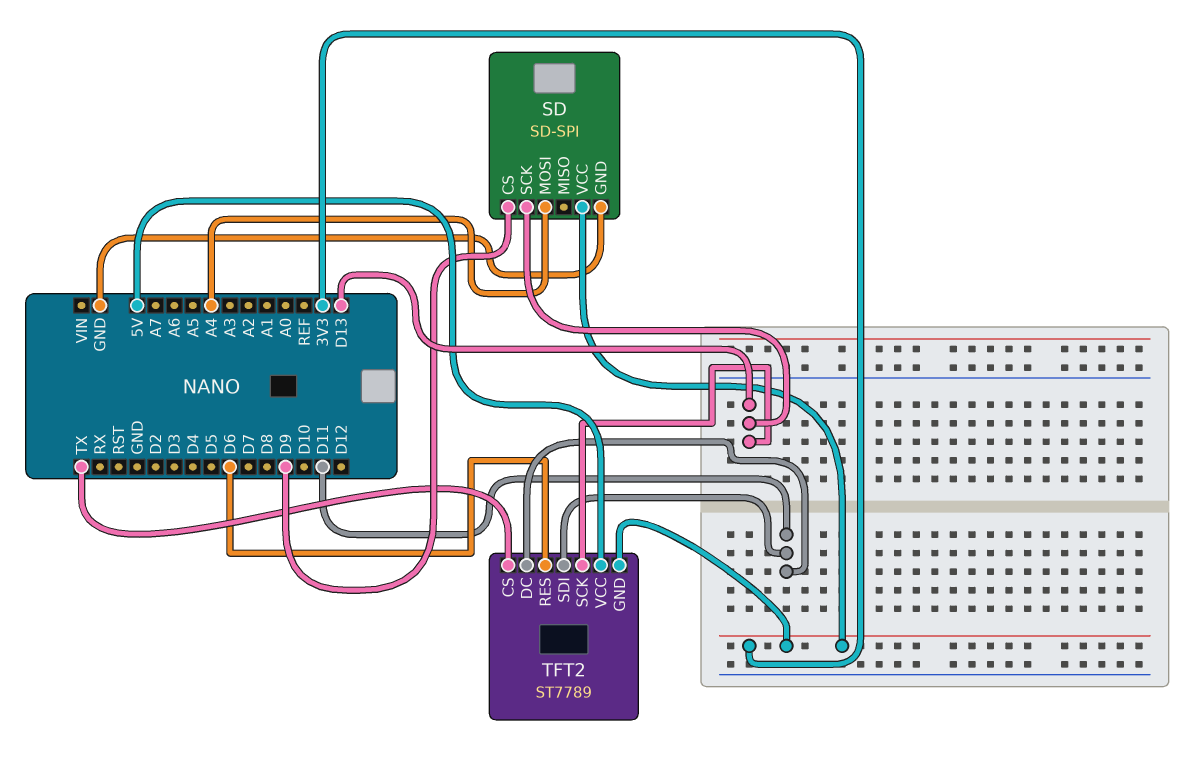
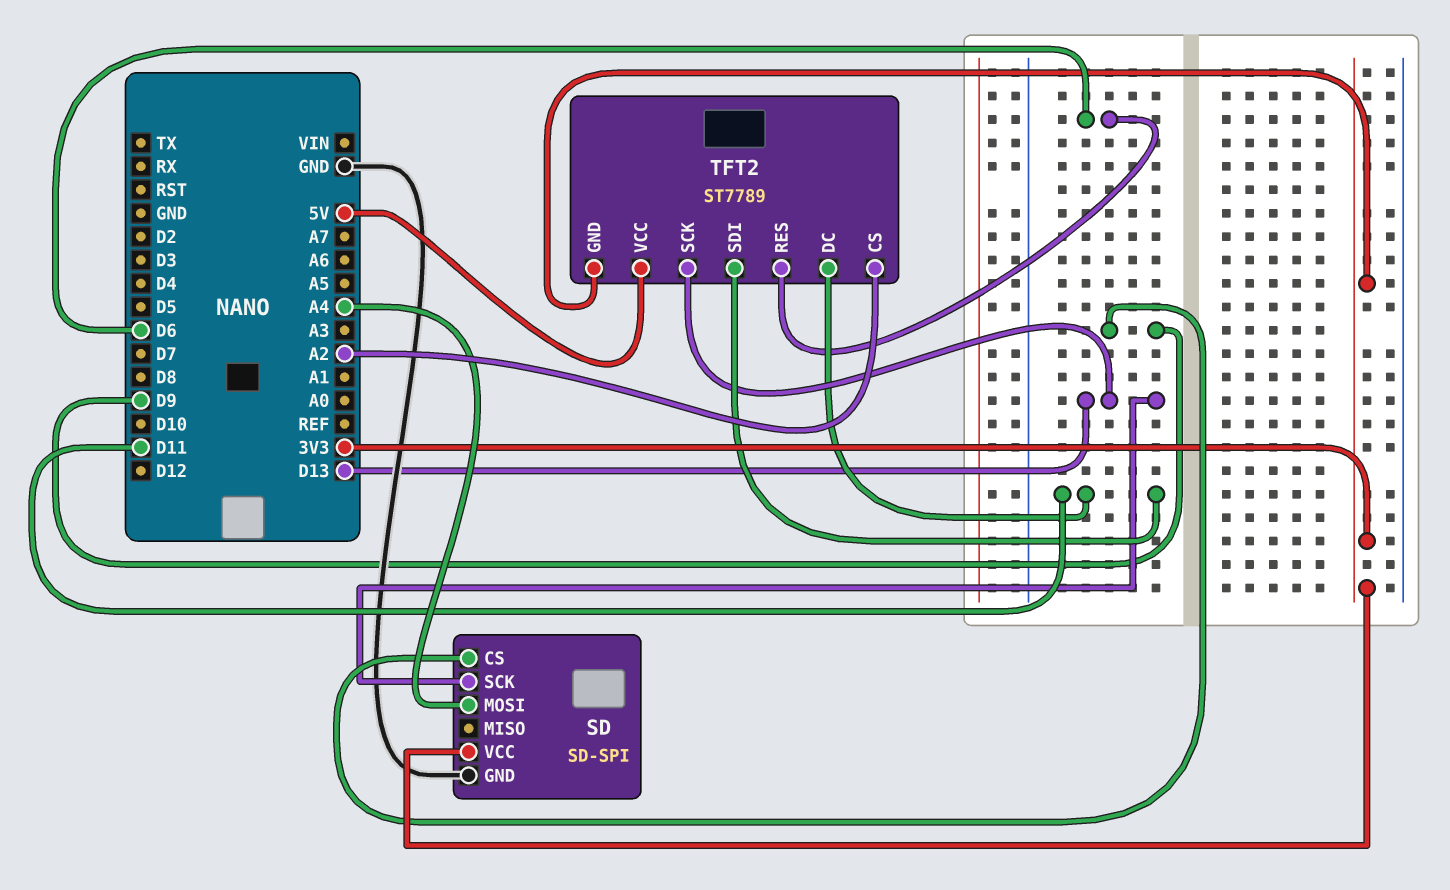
TFT2 pin CS: TX -> A2

